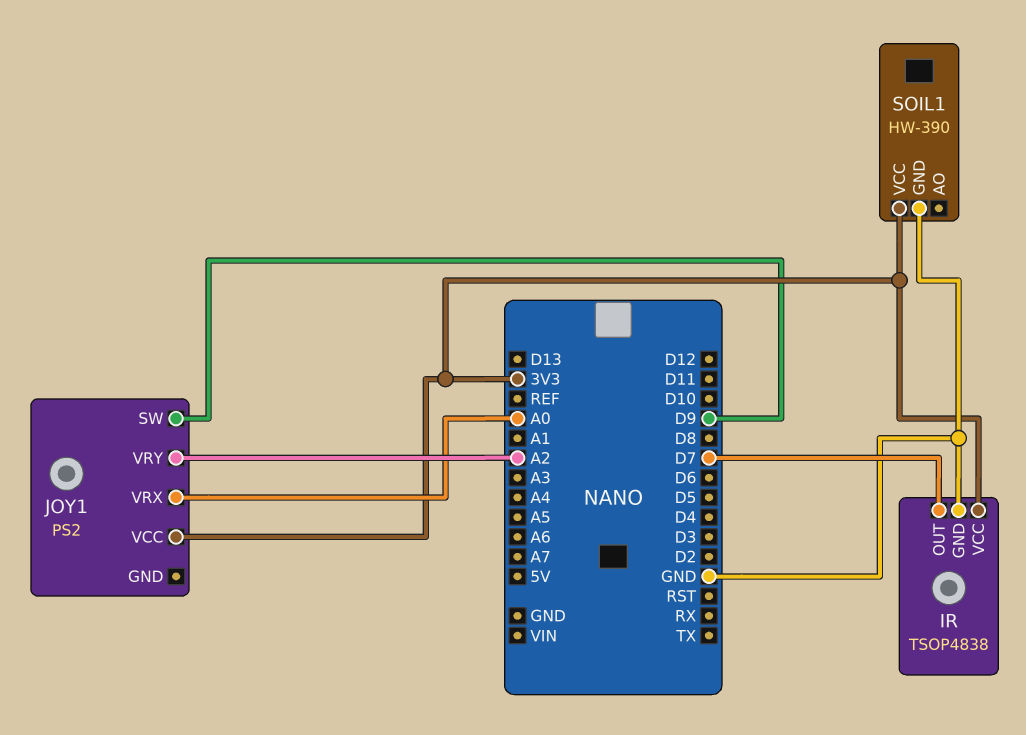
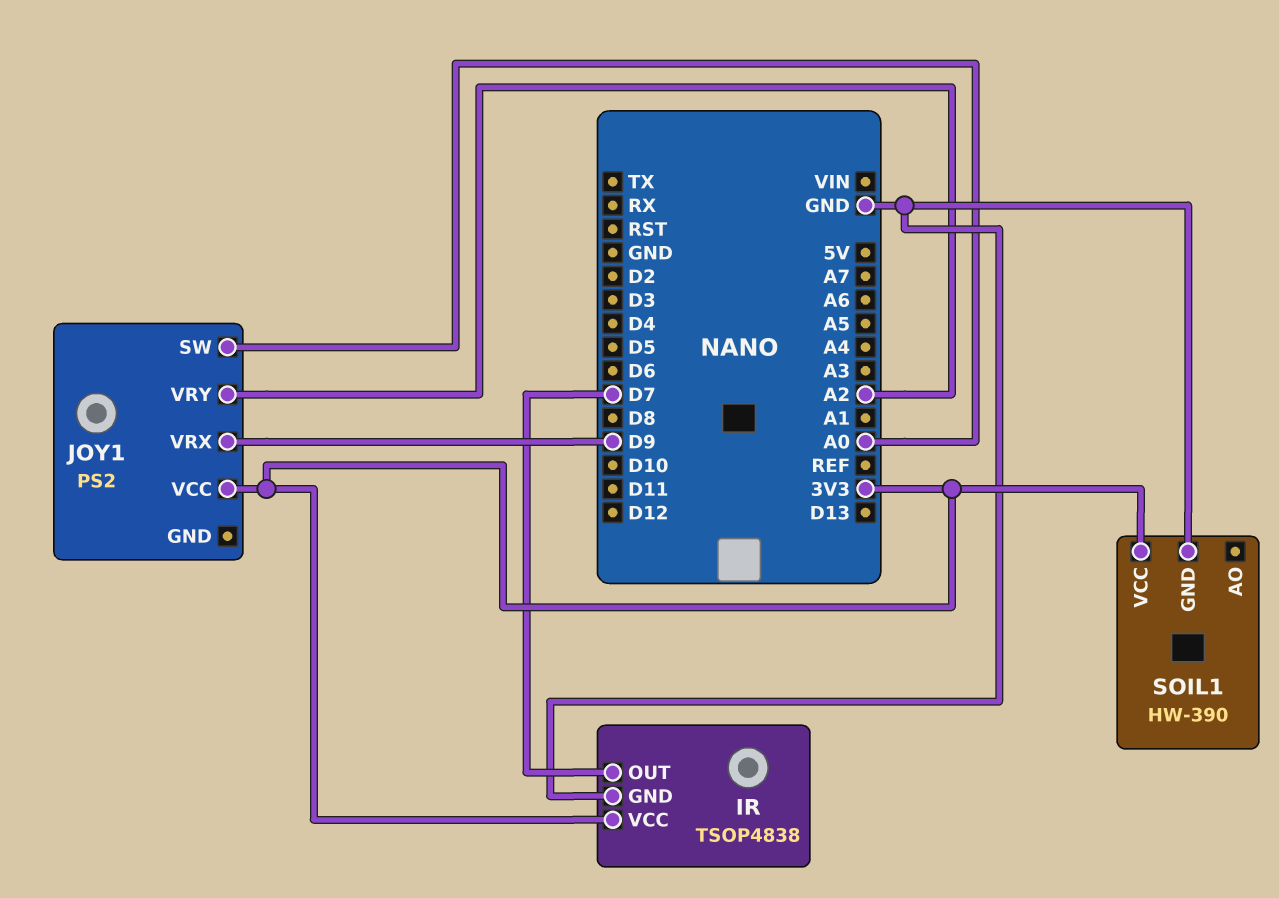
JOY1 pin SW: D9 -> A0
JOY1 pin VRX: A0 -> D9

